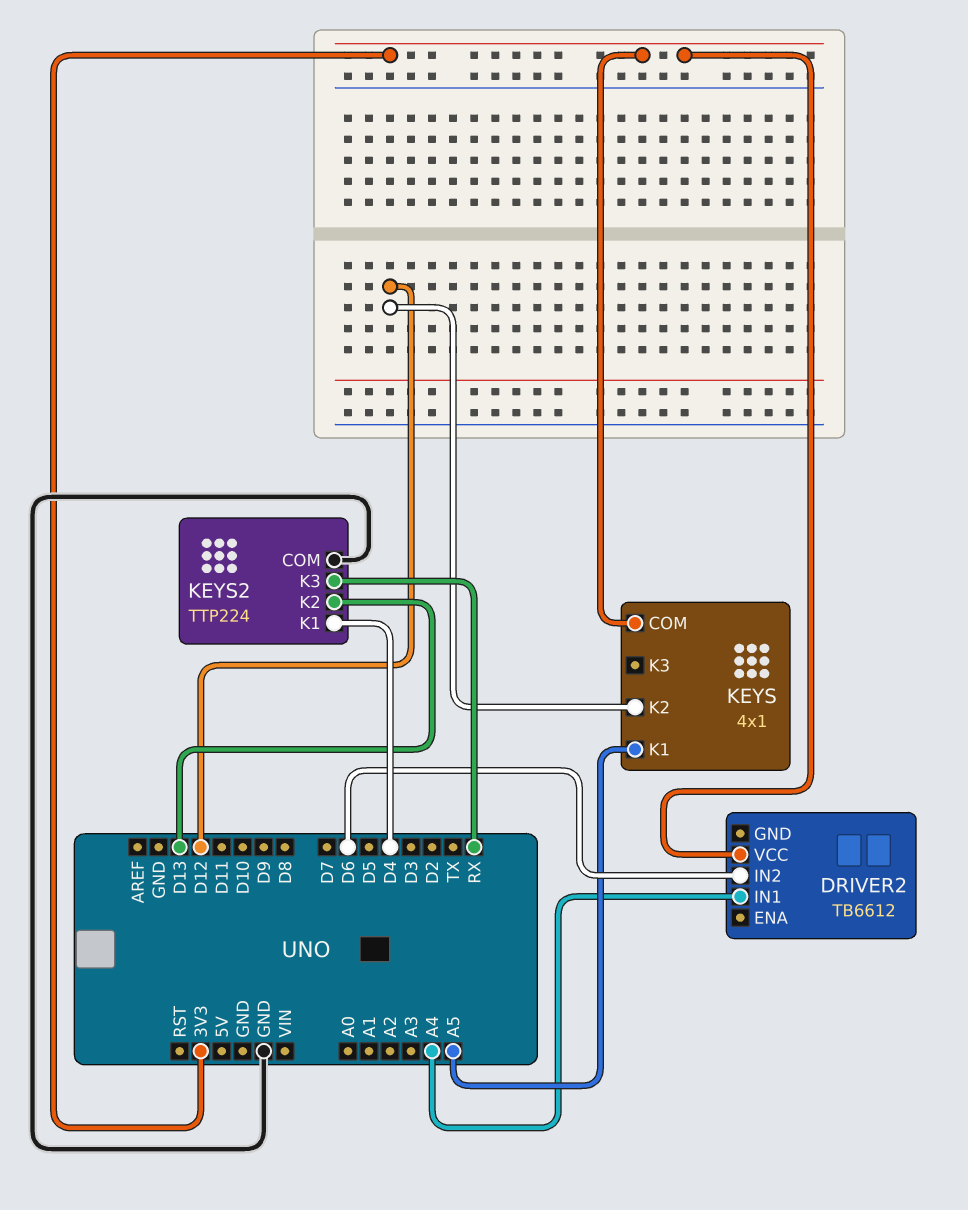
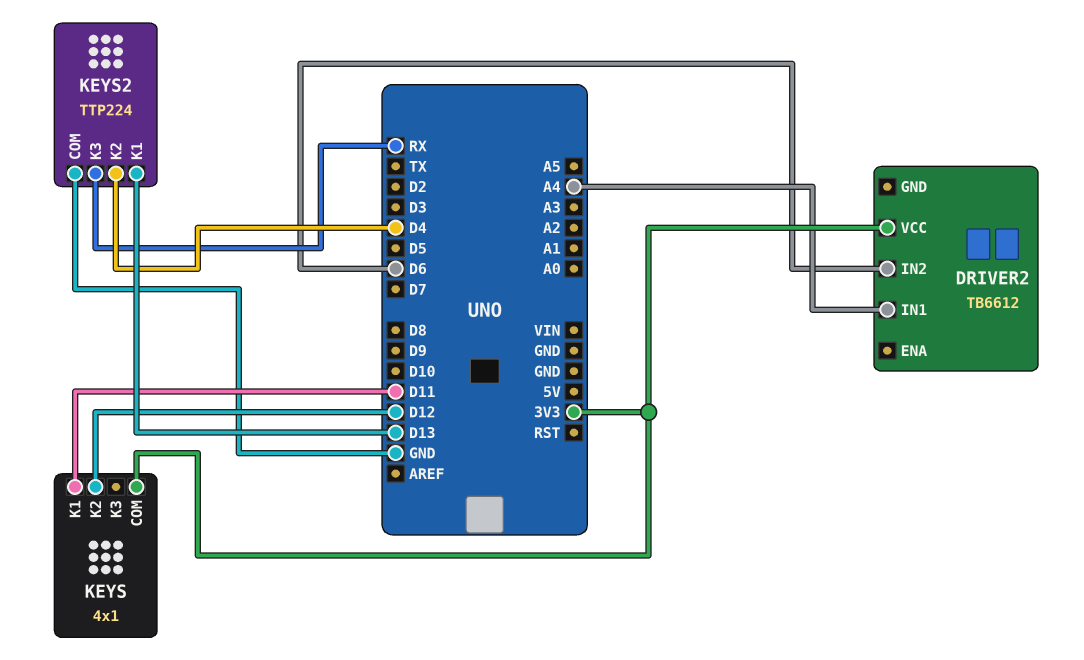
KEYS pin K1: A5 -> D11
KEYS2 pin K1: D4 -> D13
KEYS2 pin K2: D13 -> D4

